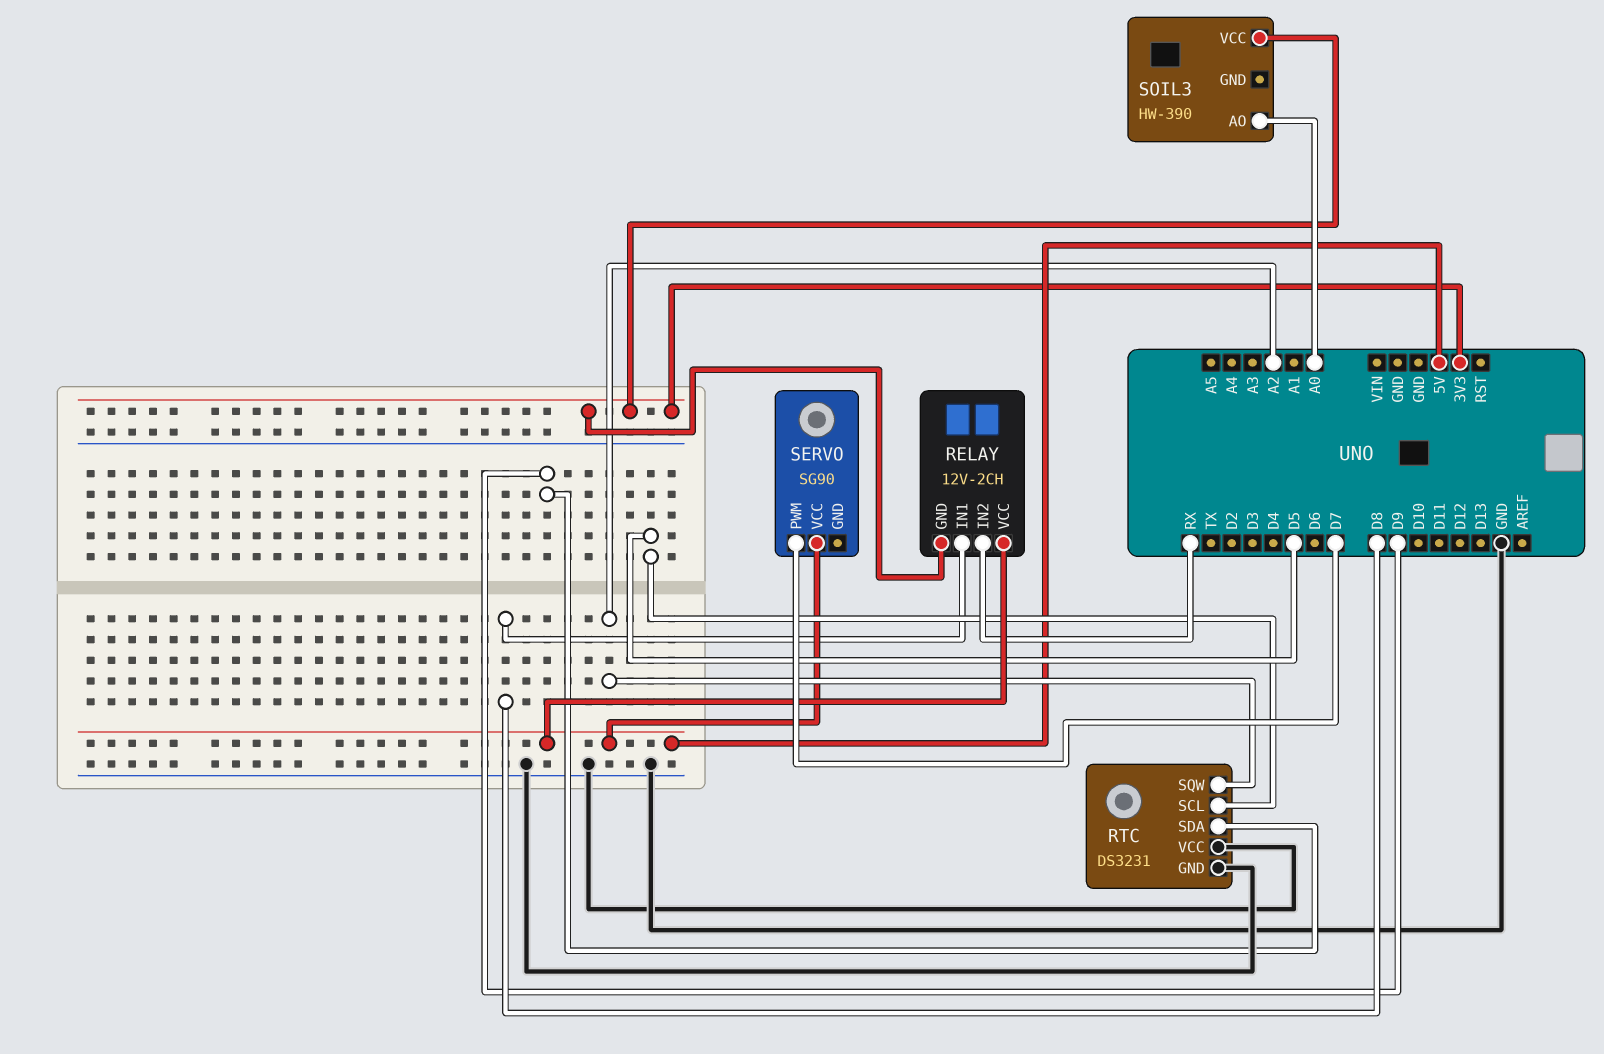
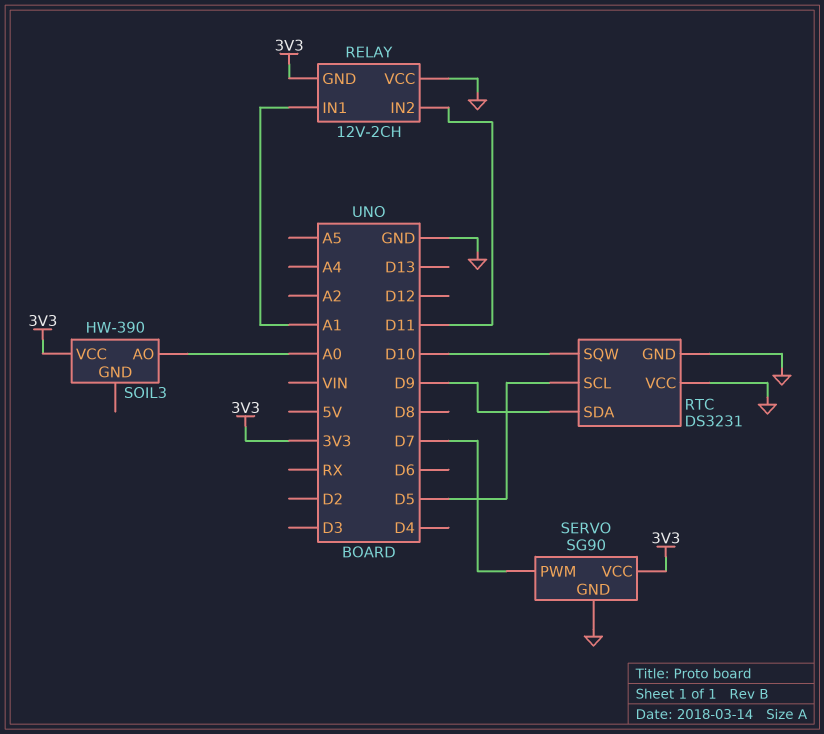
RELAY pin IN1: D8 -> A1
RELAY pin IN2: RX -> D11
RELAY pin VCC: 5V -> GND
RTC pin SQW: A2 -> D10
SERVO pin GND: none -> GND
SERVO pin VCC: 5V -> 3V3

